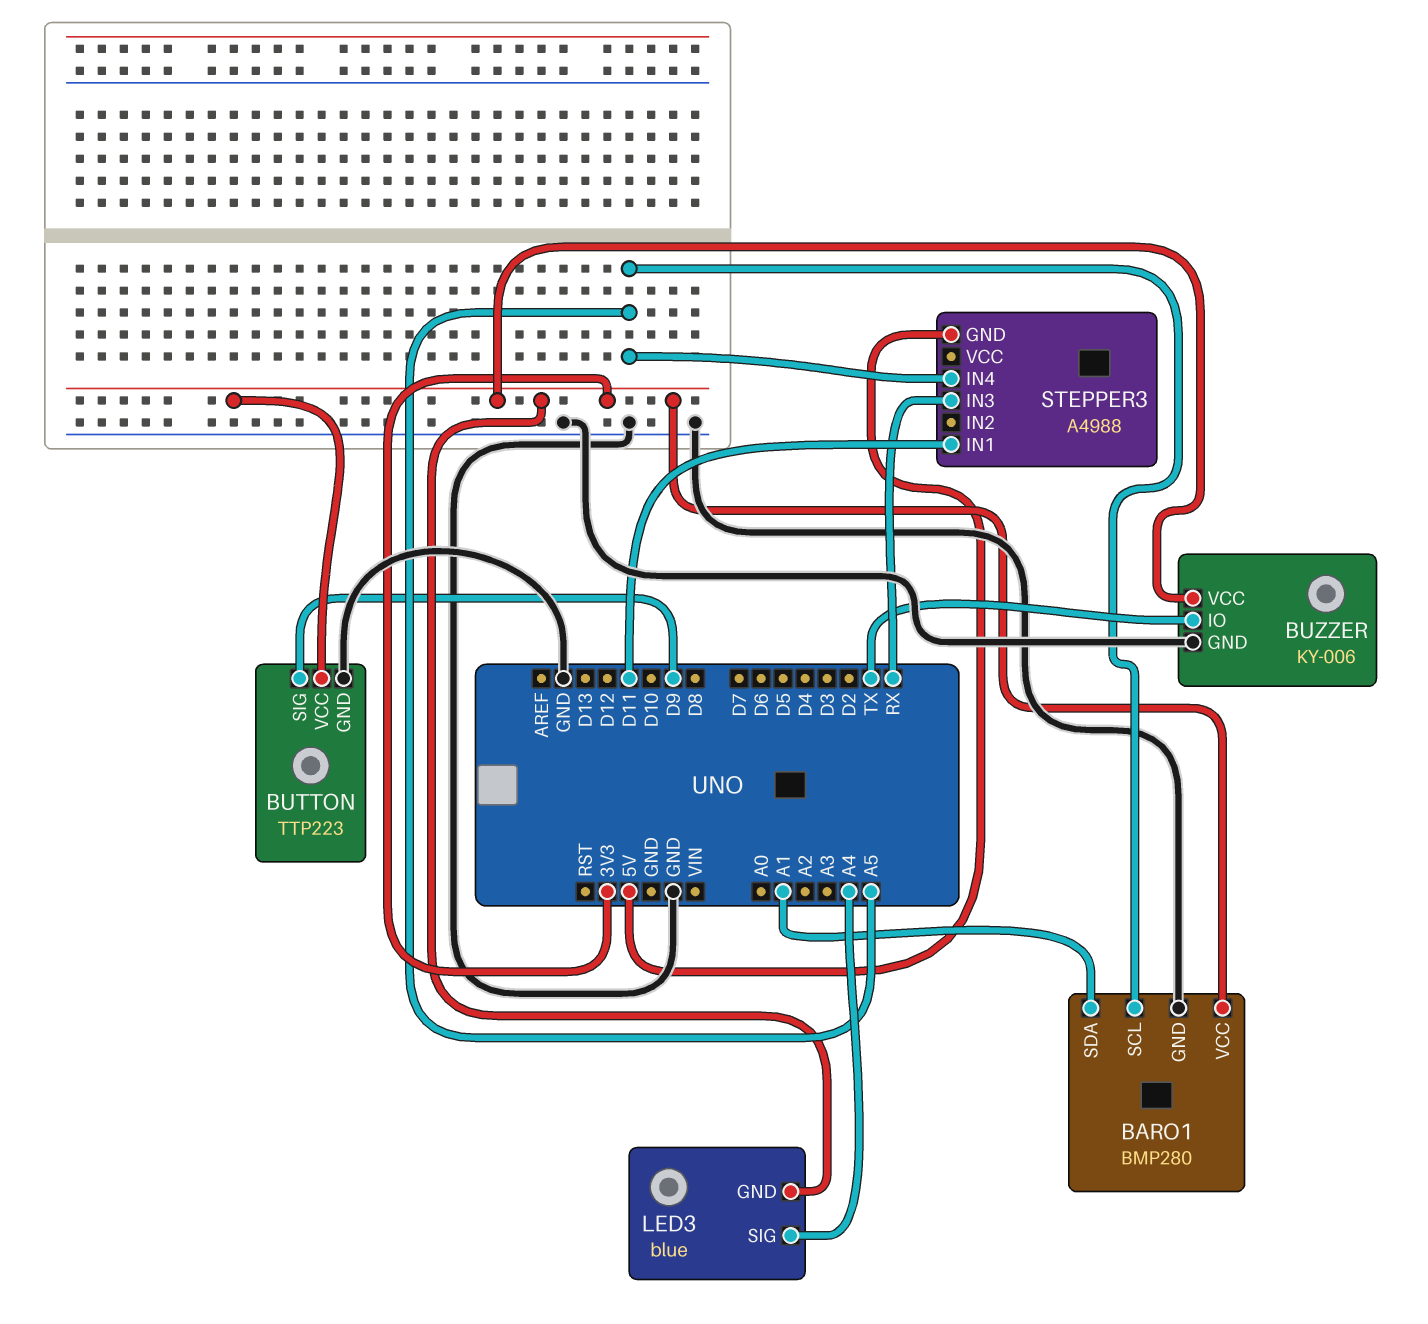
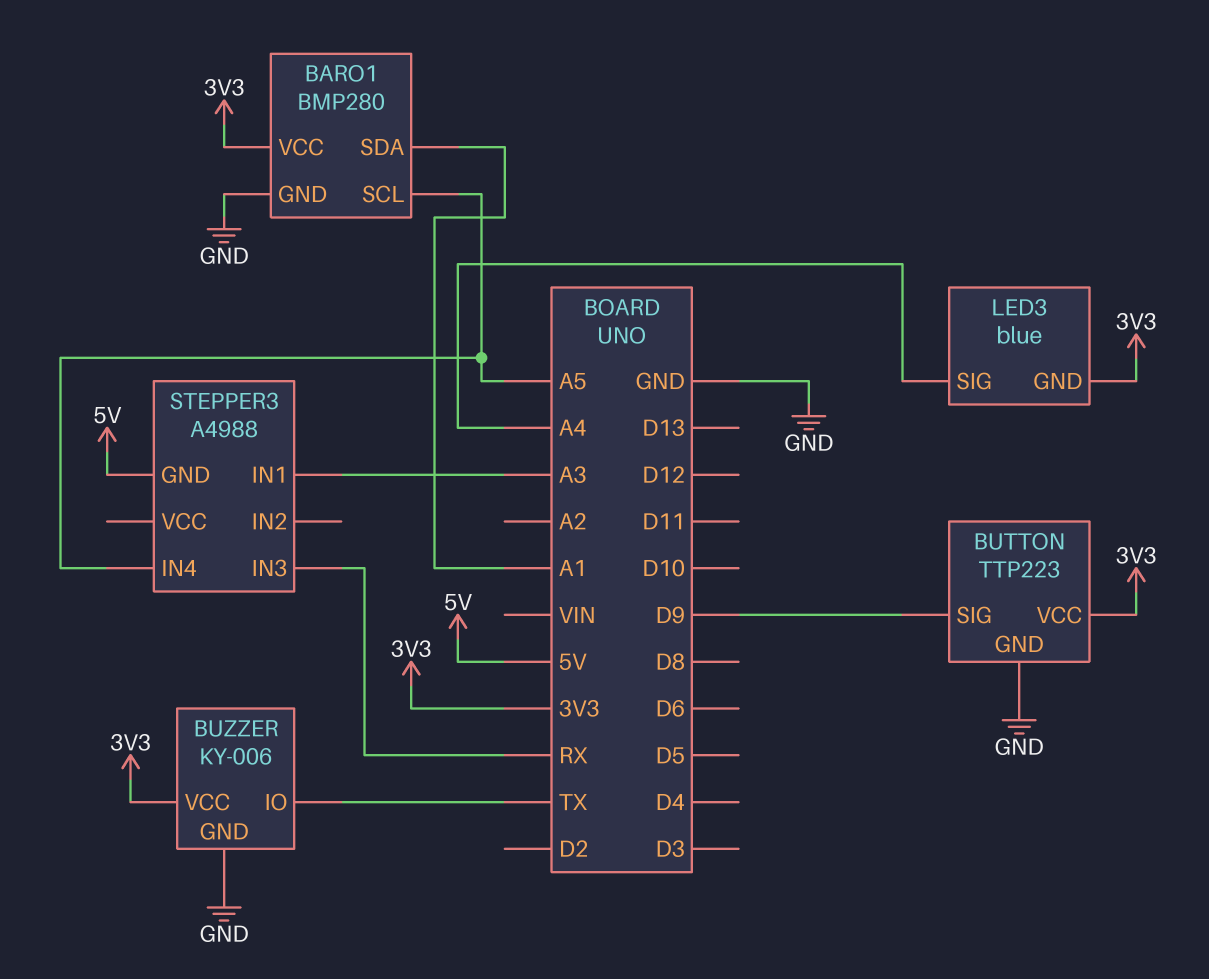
STEPPER3 pin IN1: D11 -> A3

